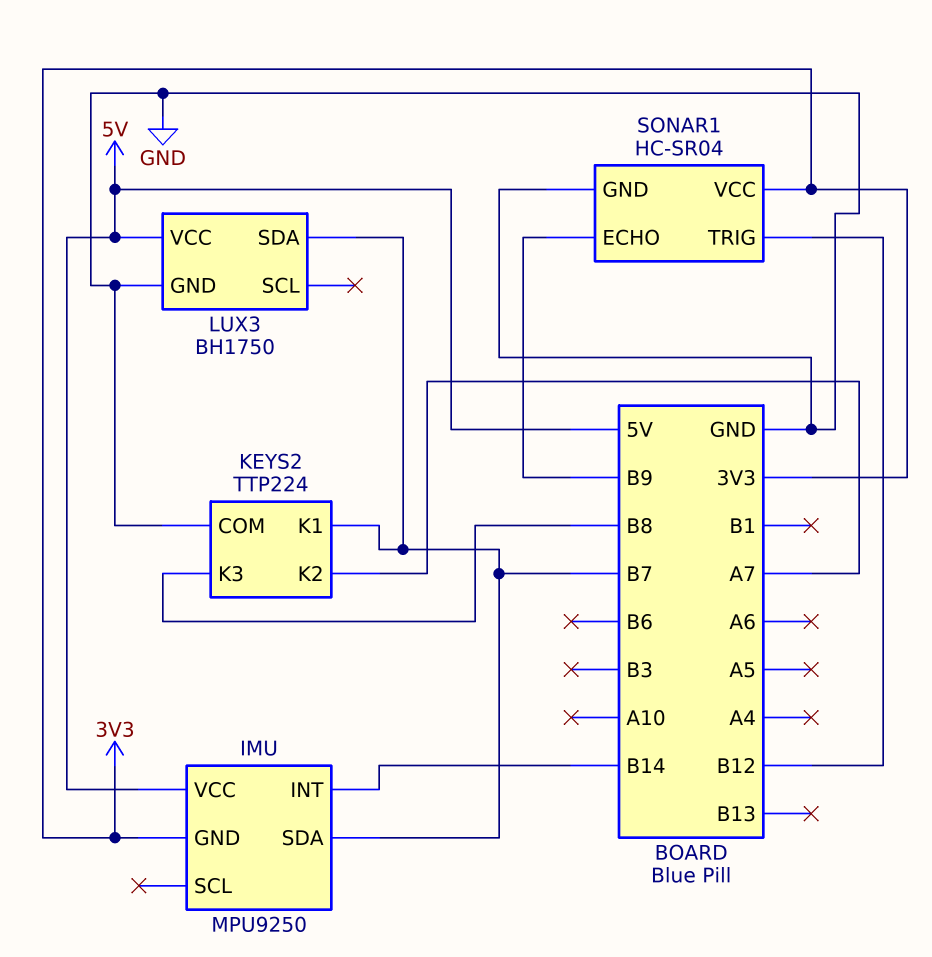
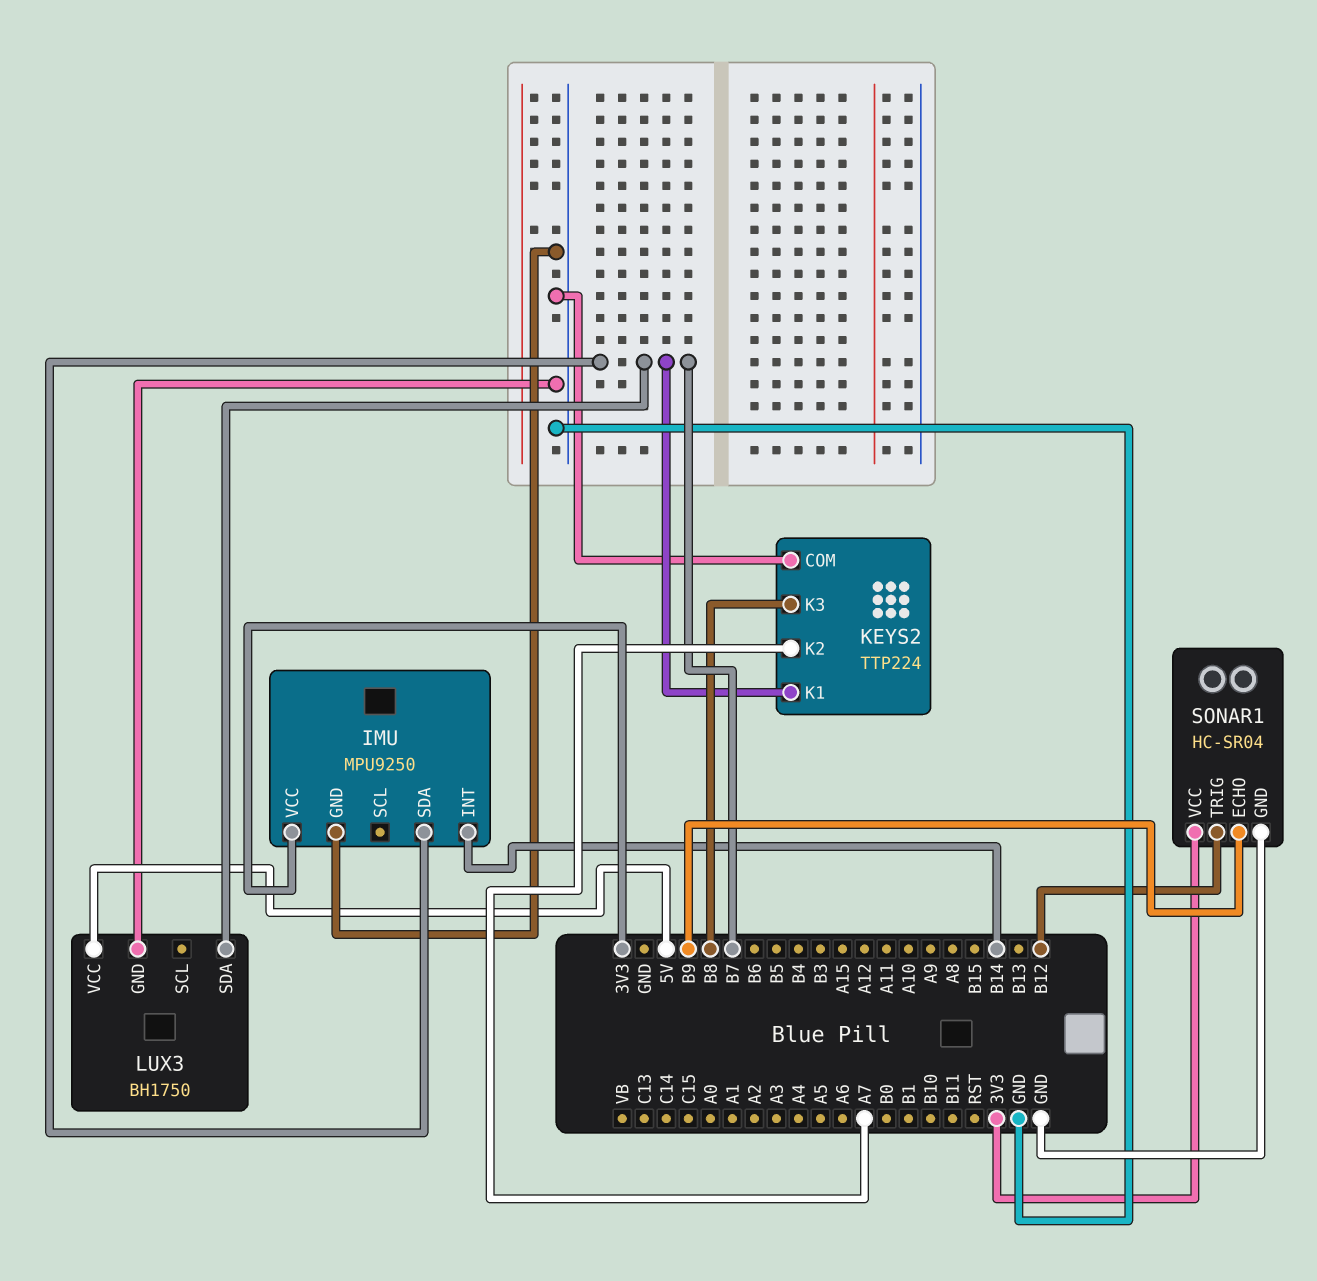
IMU pin GND: 3V3 -> GND
IMU pin VCC: 5V -> 3V3

